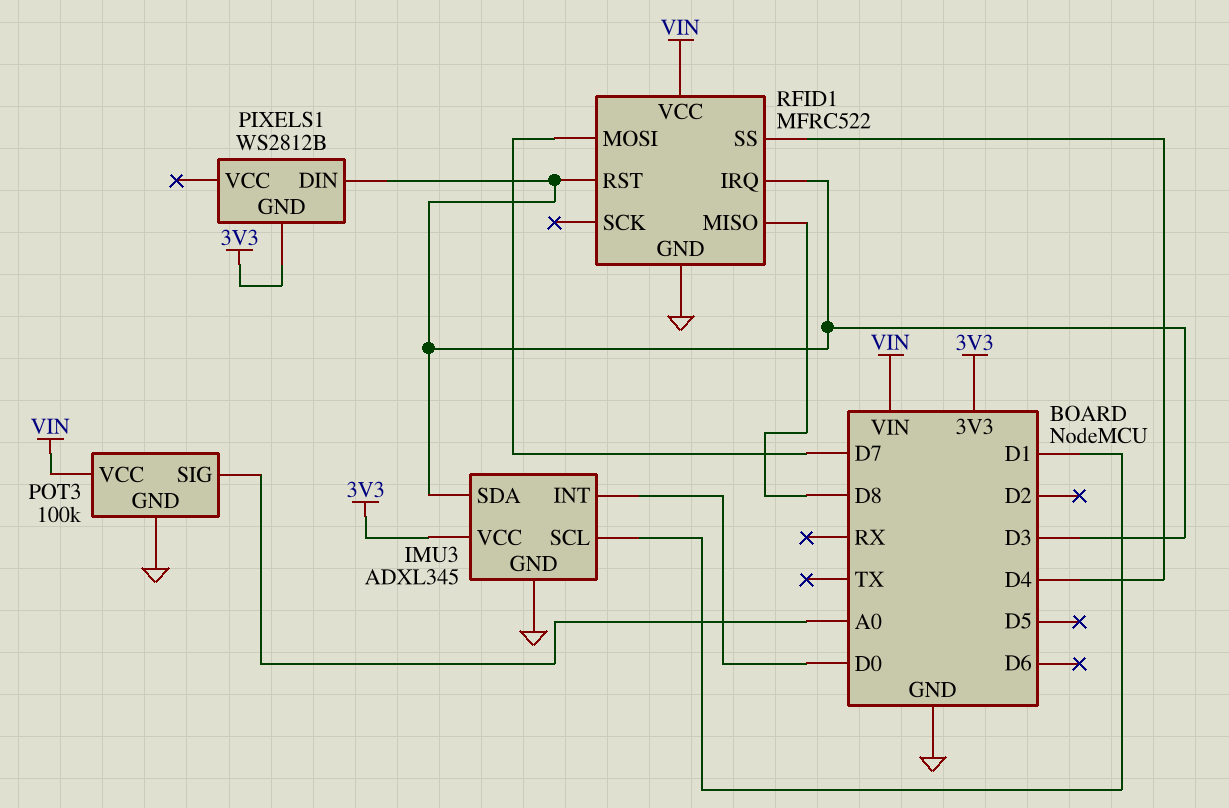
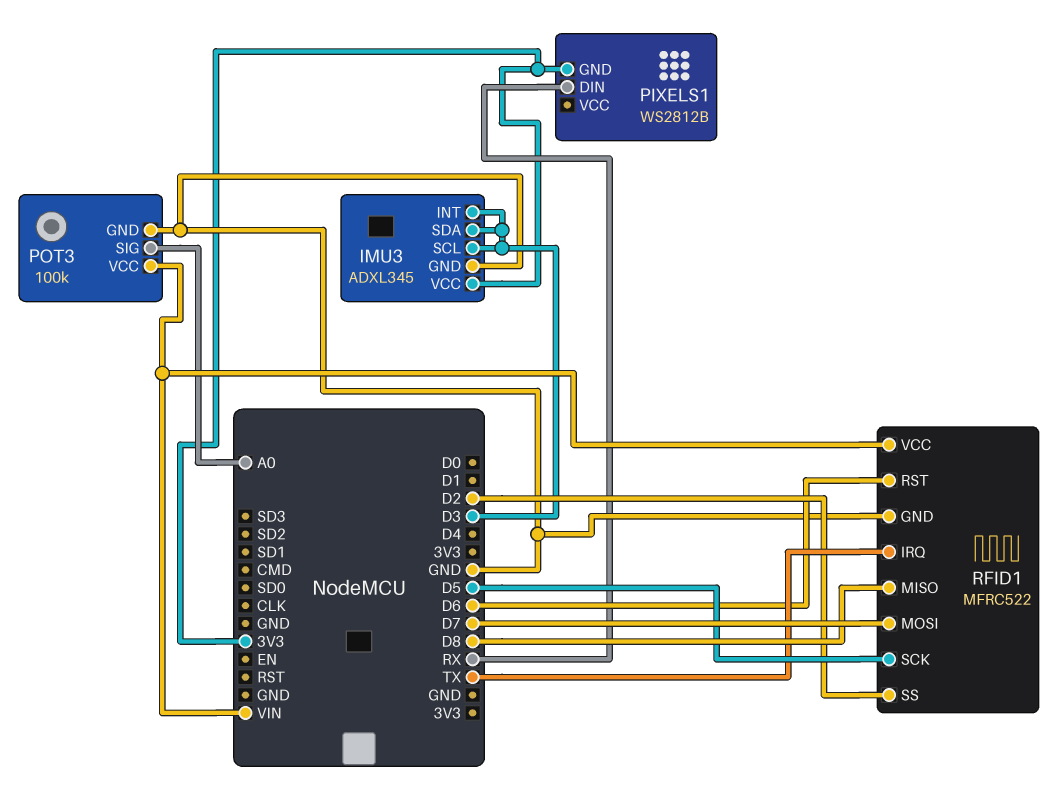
IMU3 pin INT: D0 -> D3
IMU3 pin SCL: D1 -> D3
PIXELS1 pin DIN: D3 -> RX
RFID1 pin IRQ: D3 -> TX
RFID1 pin RST: D3 -> D6
RFID1 pin SCK: none -> D5
RFID1 pin SS: D4 -> D2

